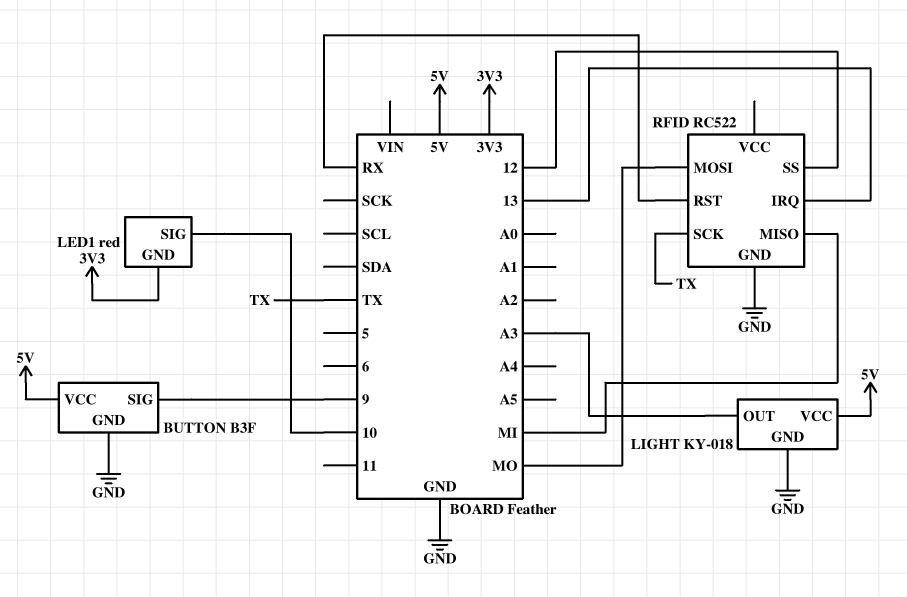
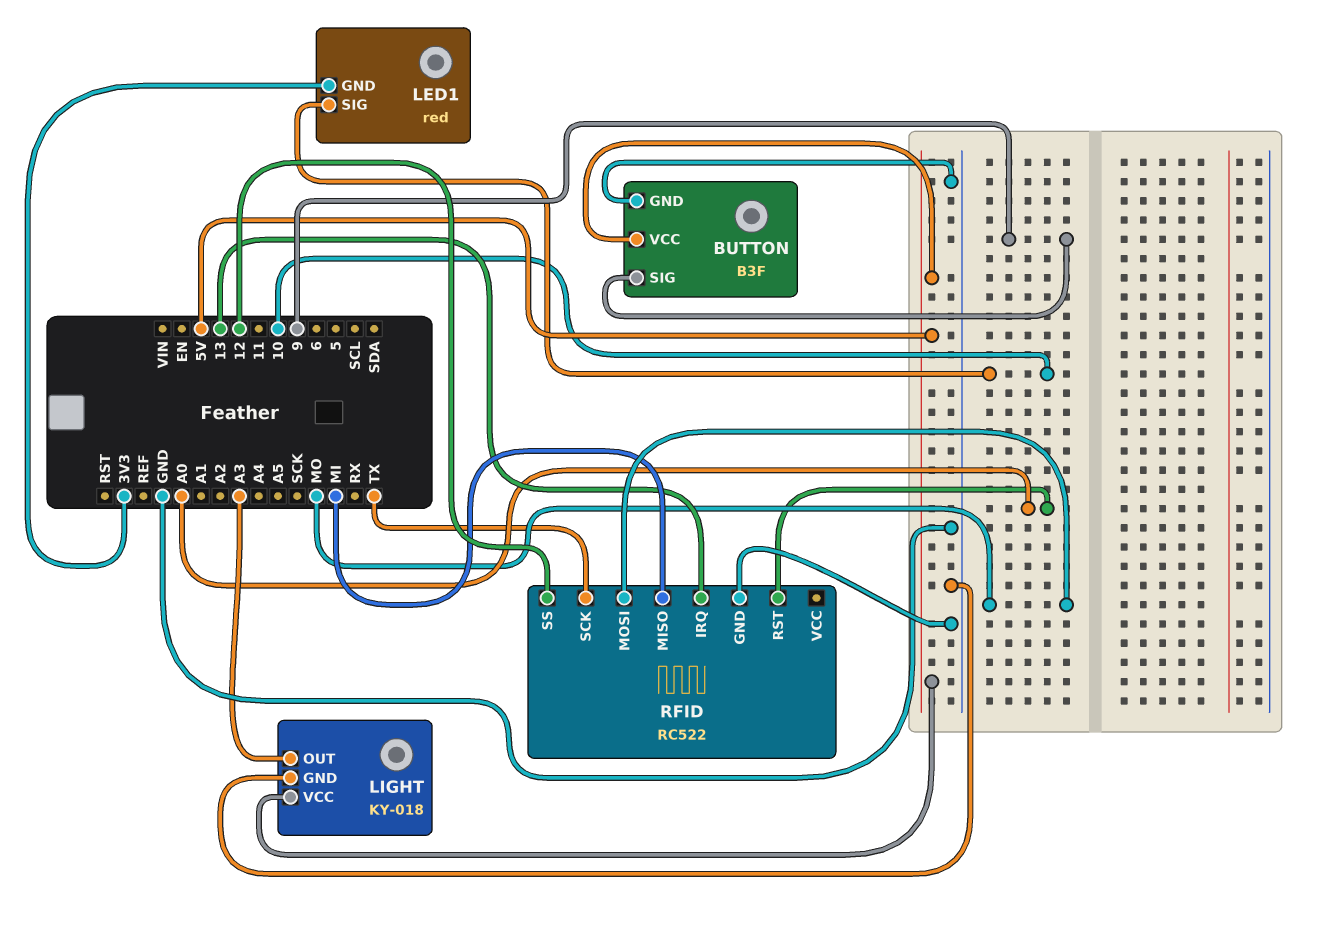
RFID pin RST: RX -> A0

